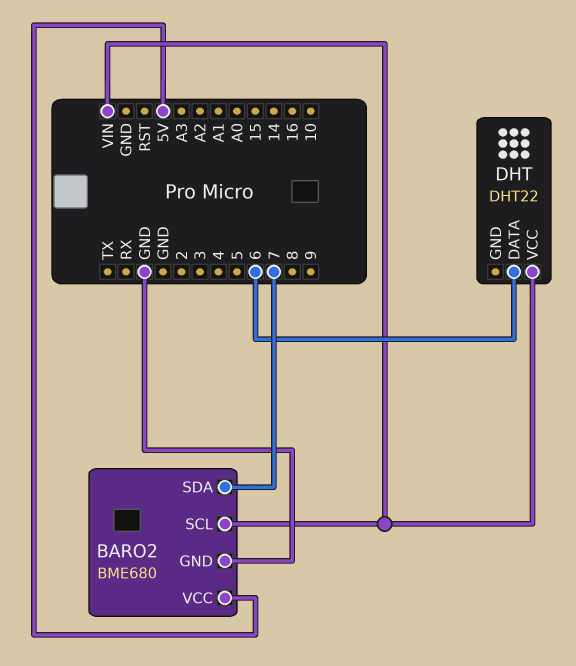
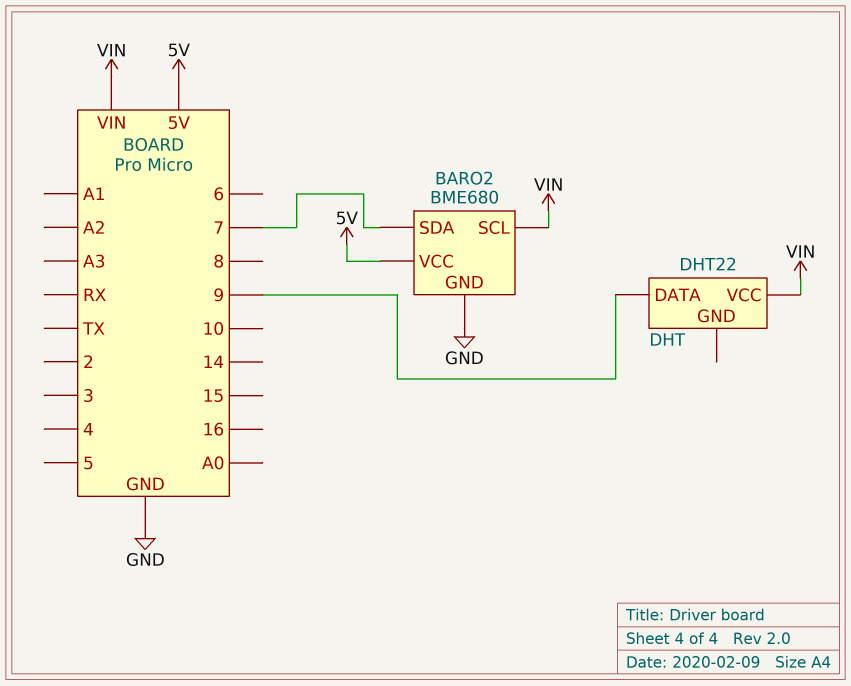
DHT pin DATA: 6 -> 9

